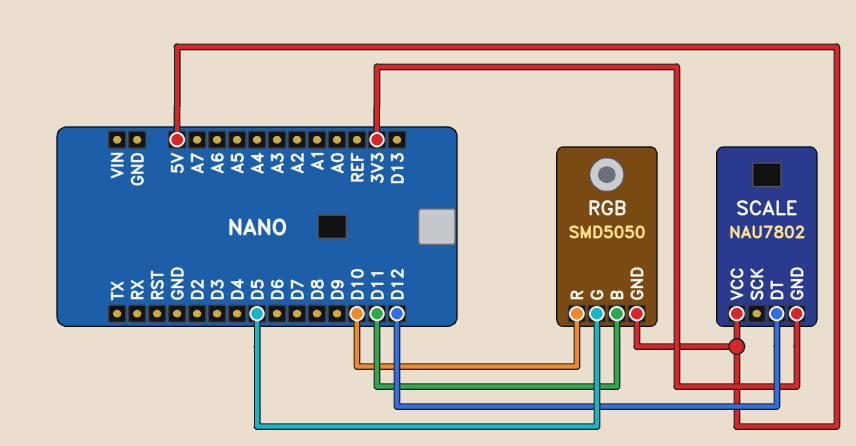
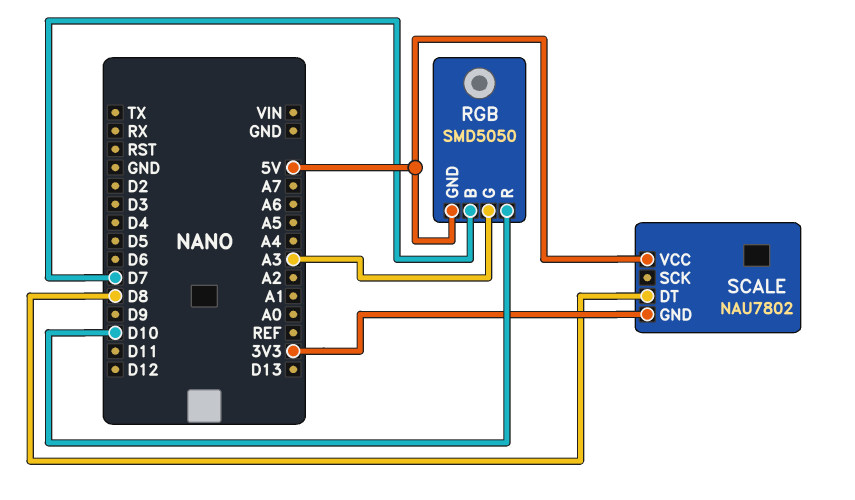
RGB pin B: D11 -> D7
RGB pin G: D5 -> A3
SCALE pin DT: D12 -> D8

